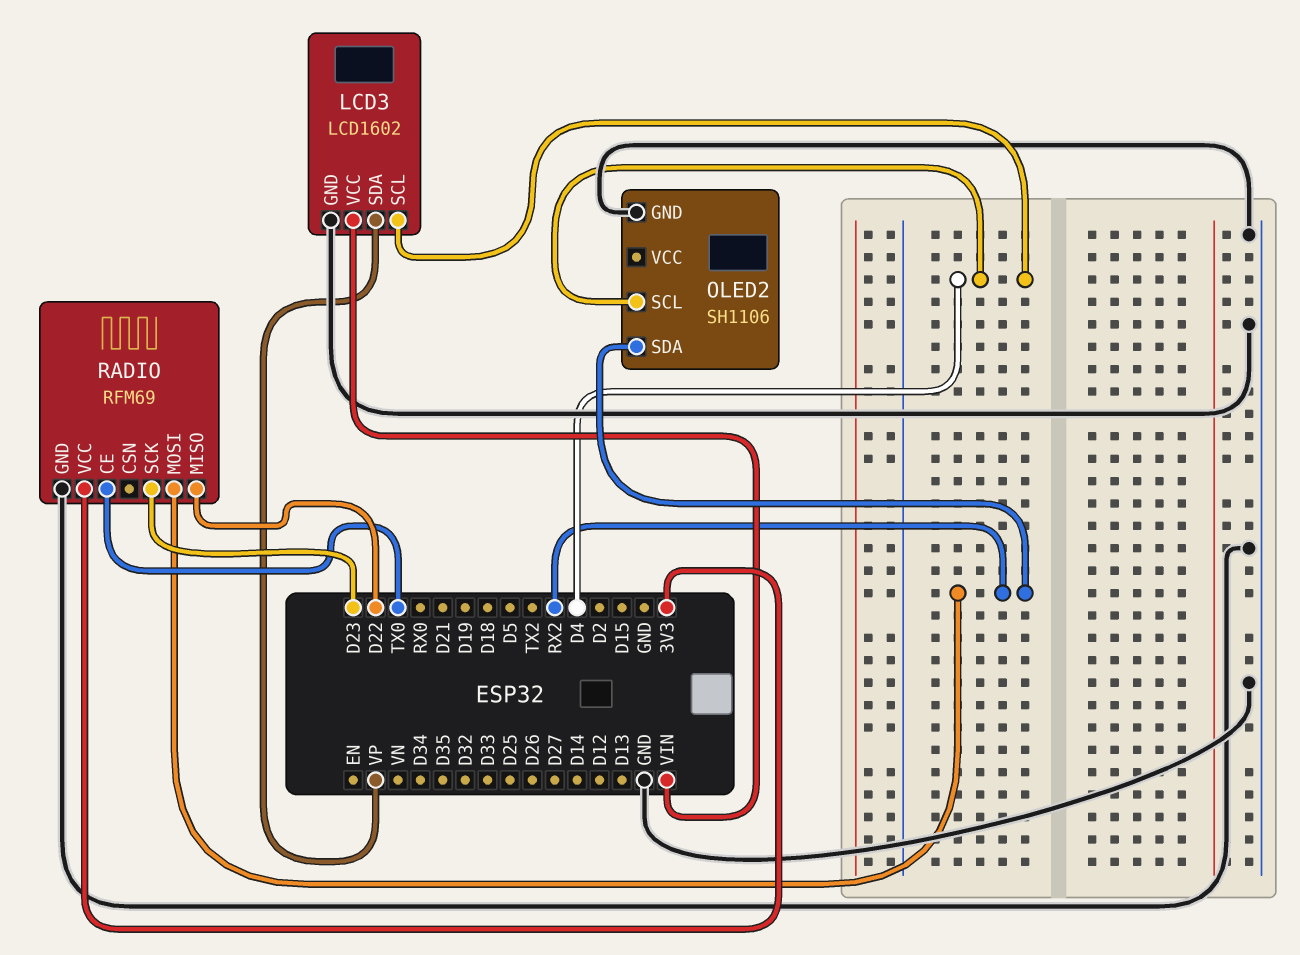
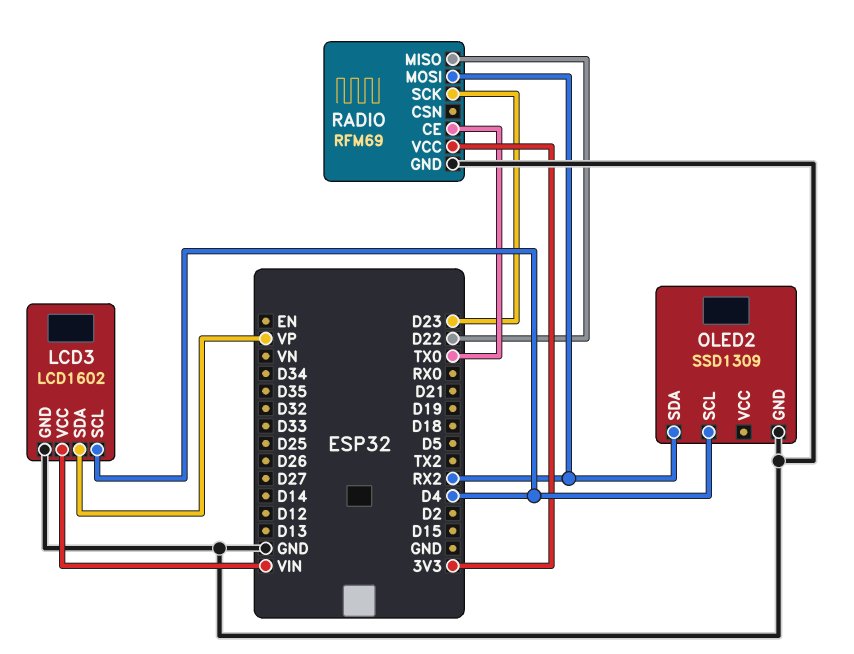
OLED2: SH1106 -> SSD1309

